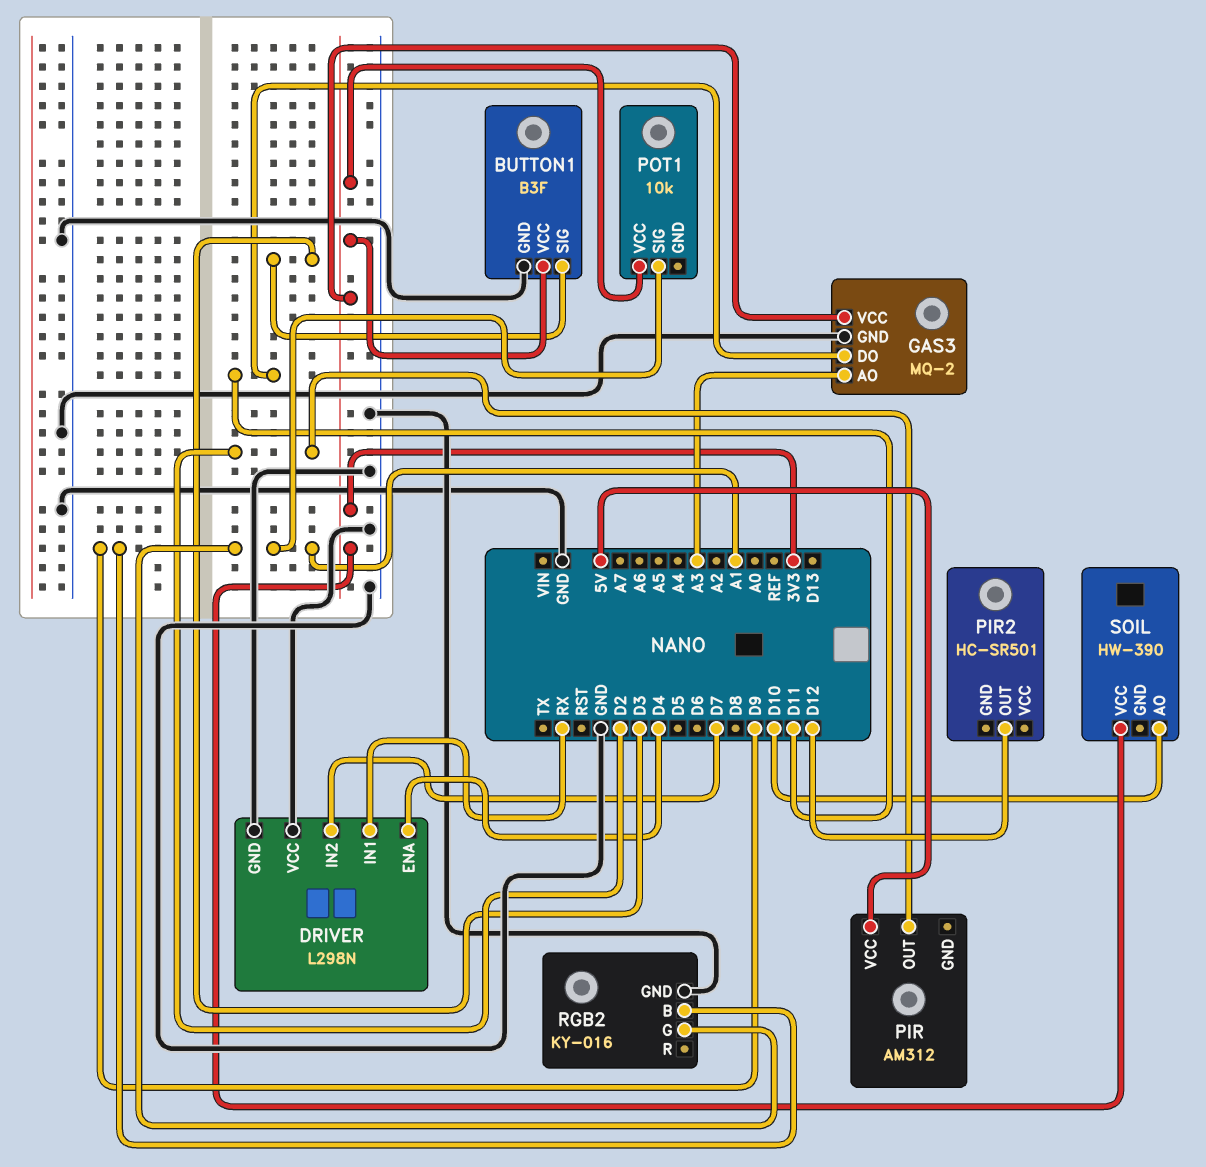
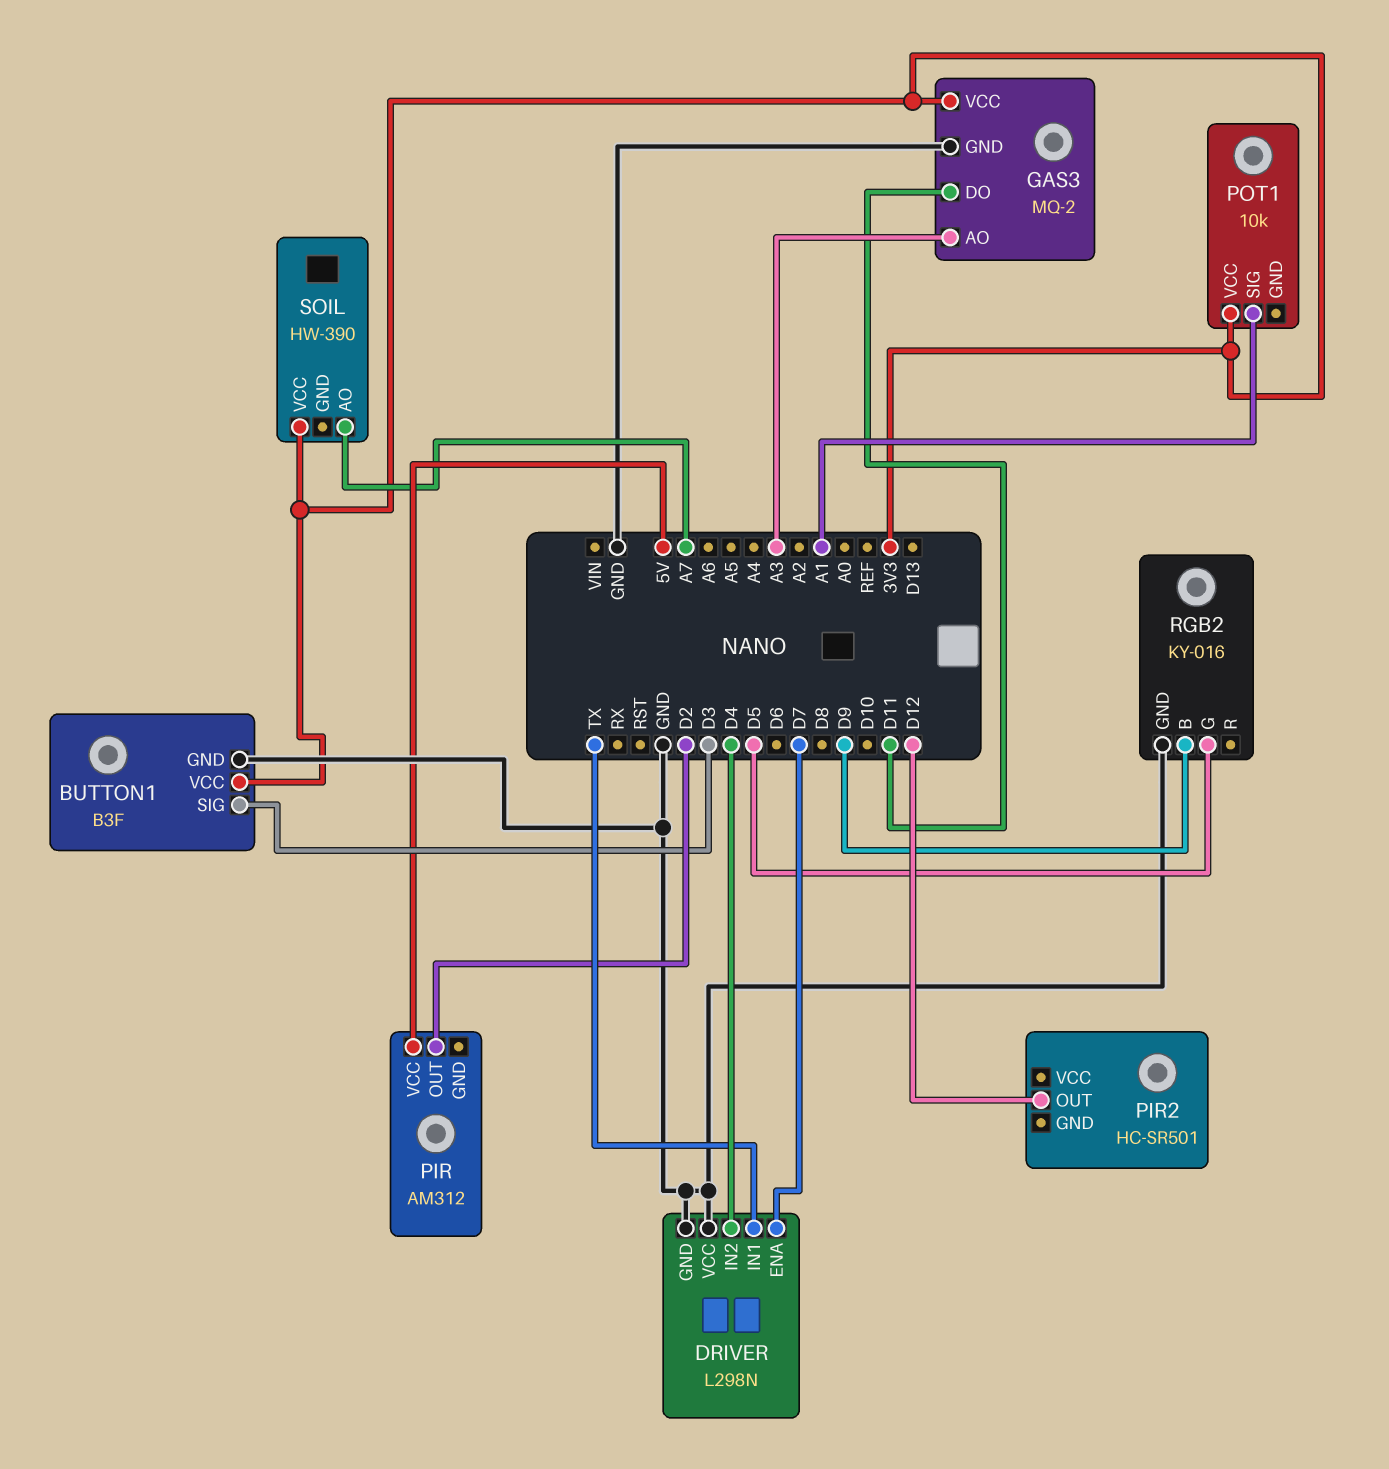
DRIVER pin ENA: D4 -> D7
DRIVER pin IN1: RX -> TX
DRIVER pin IN2: D7 -> D4
RGB2 pin G: A1 -> D5
SOIL pin AO: D10 -> A7

